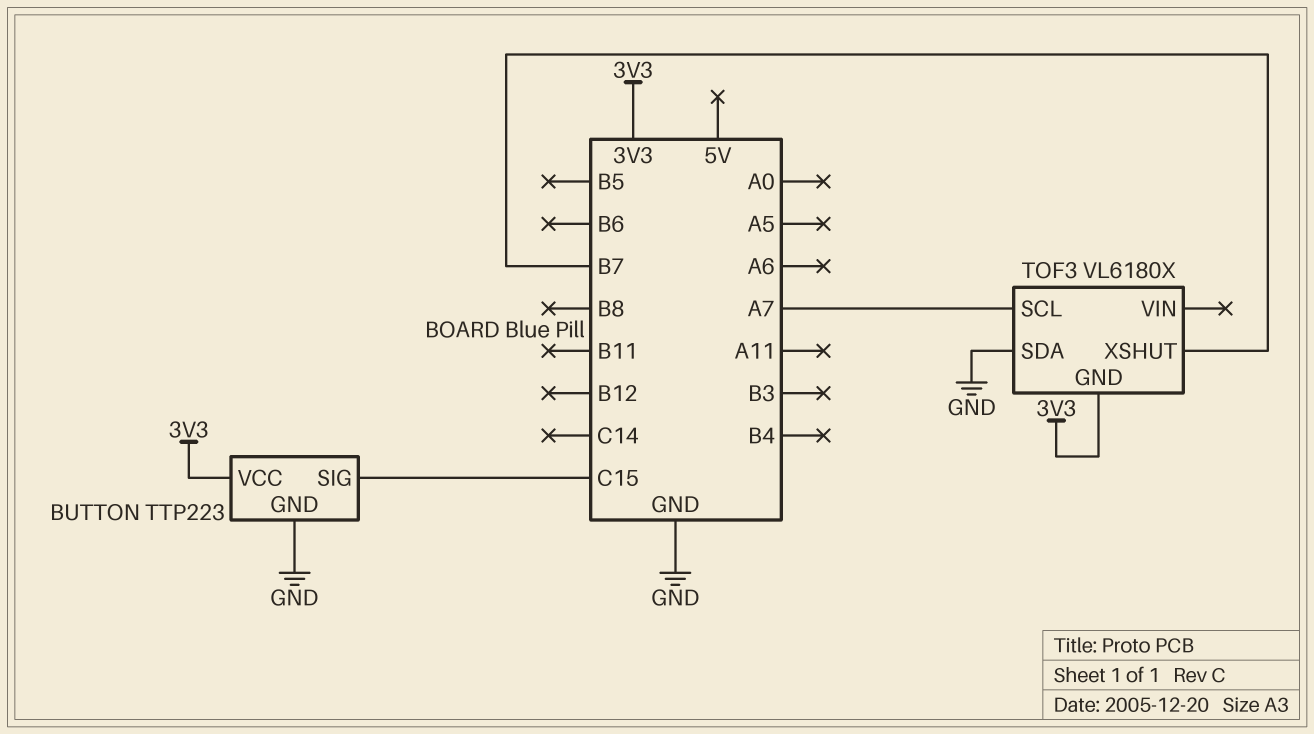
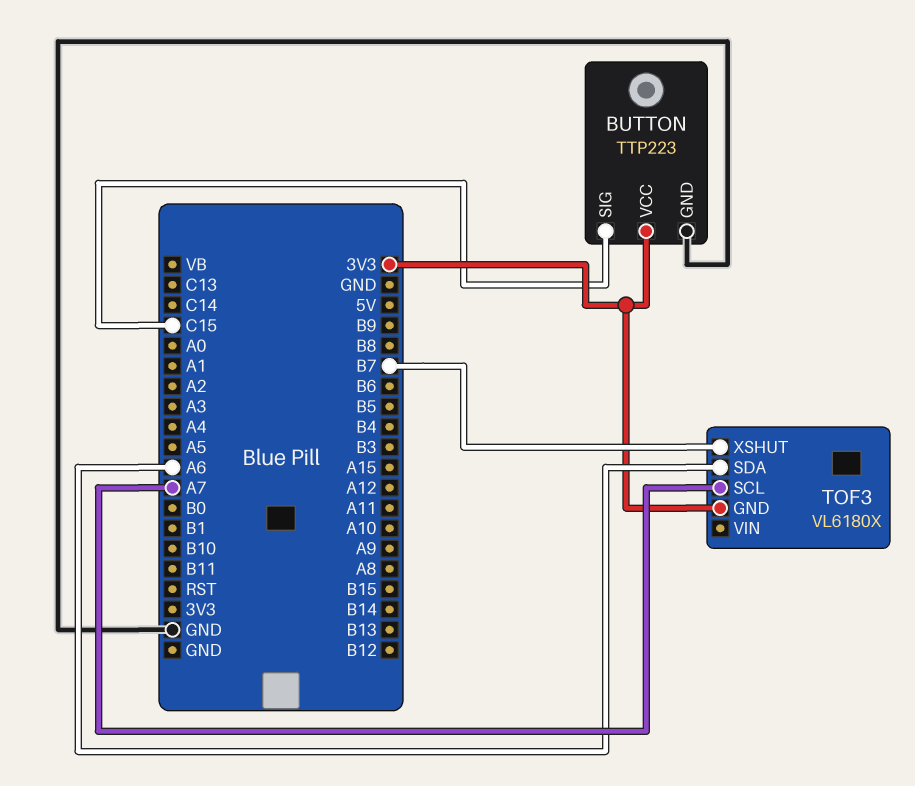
TOF3 pin SDA: GND -> A6

